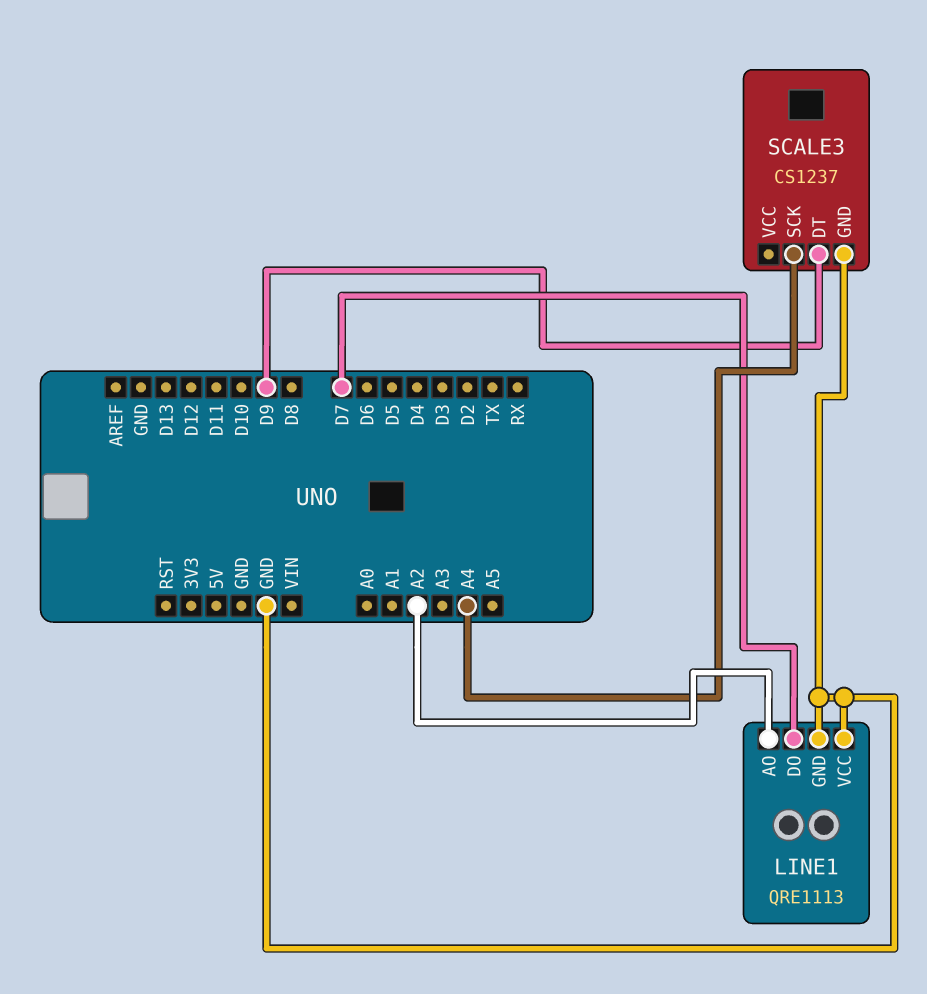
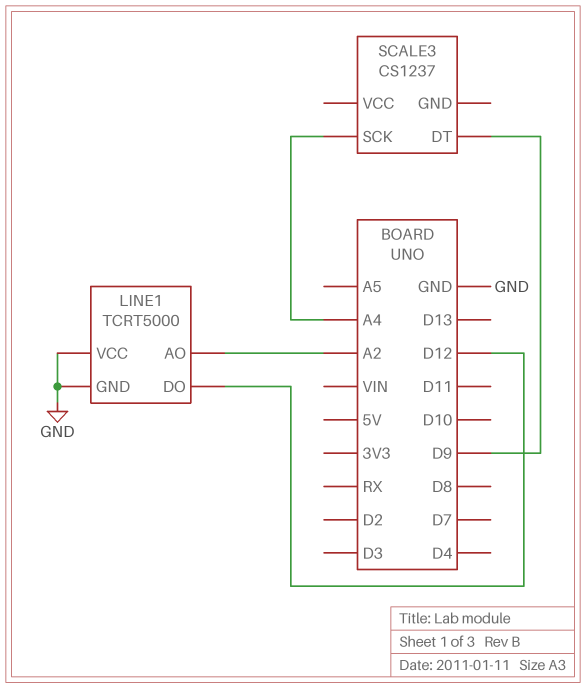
LINE1: QRE1113 -> TCRT5000
LINE1 pin DO: D7 -> D12
SCALE3 pin GND: GND -> none

